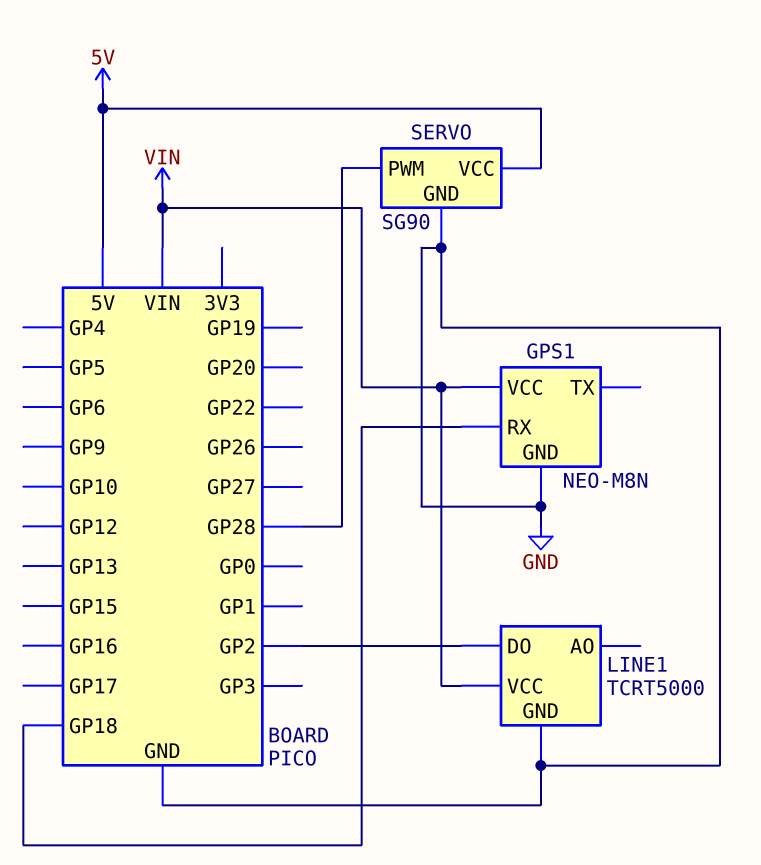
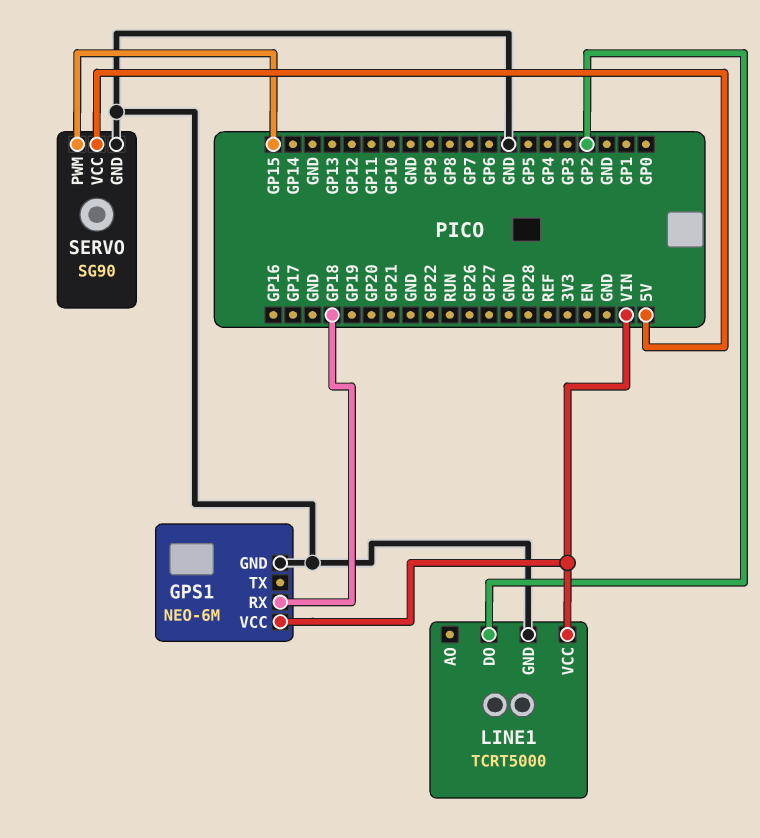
GPS1: NEO-M8N -> NEO-6M
SERVO pin PWM: GP28 -> GP15

